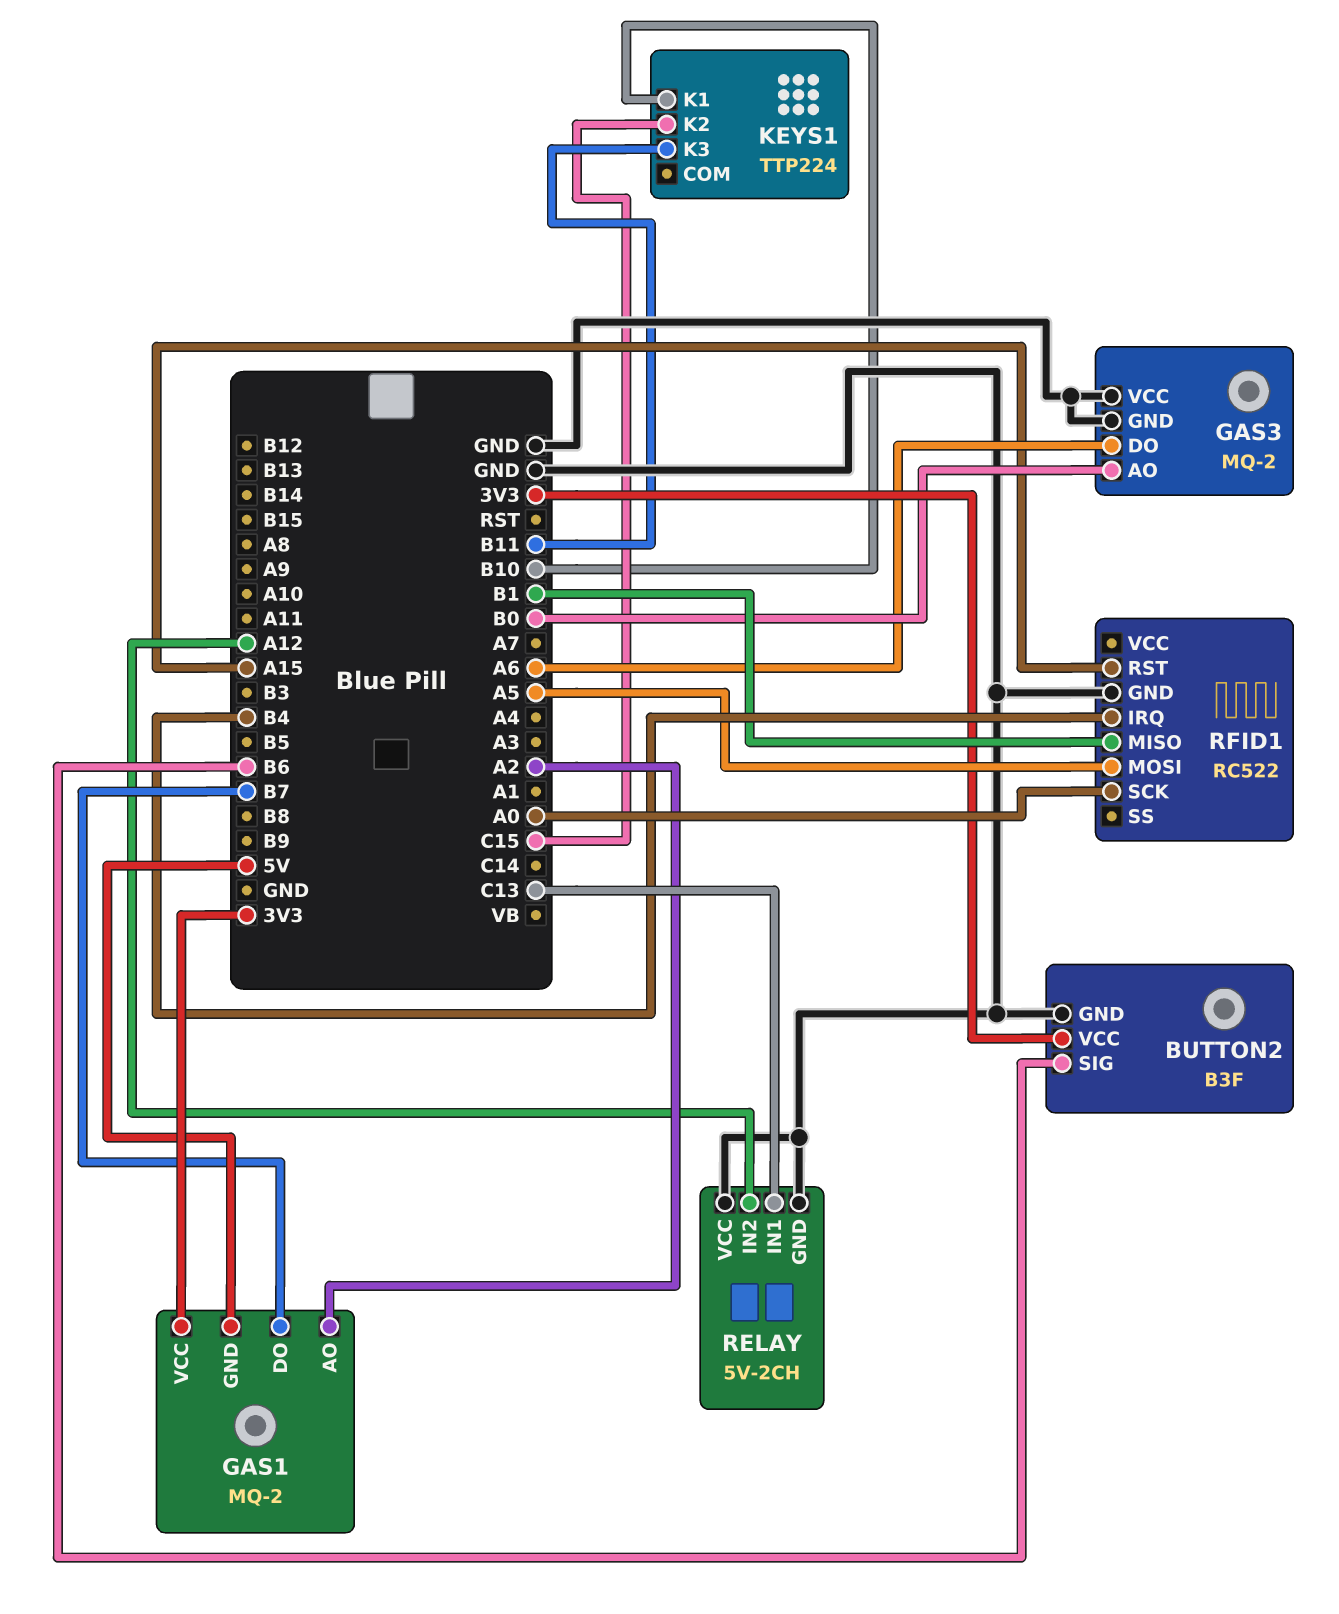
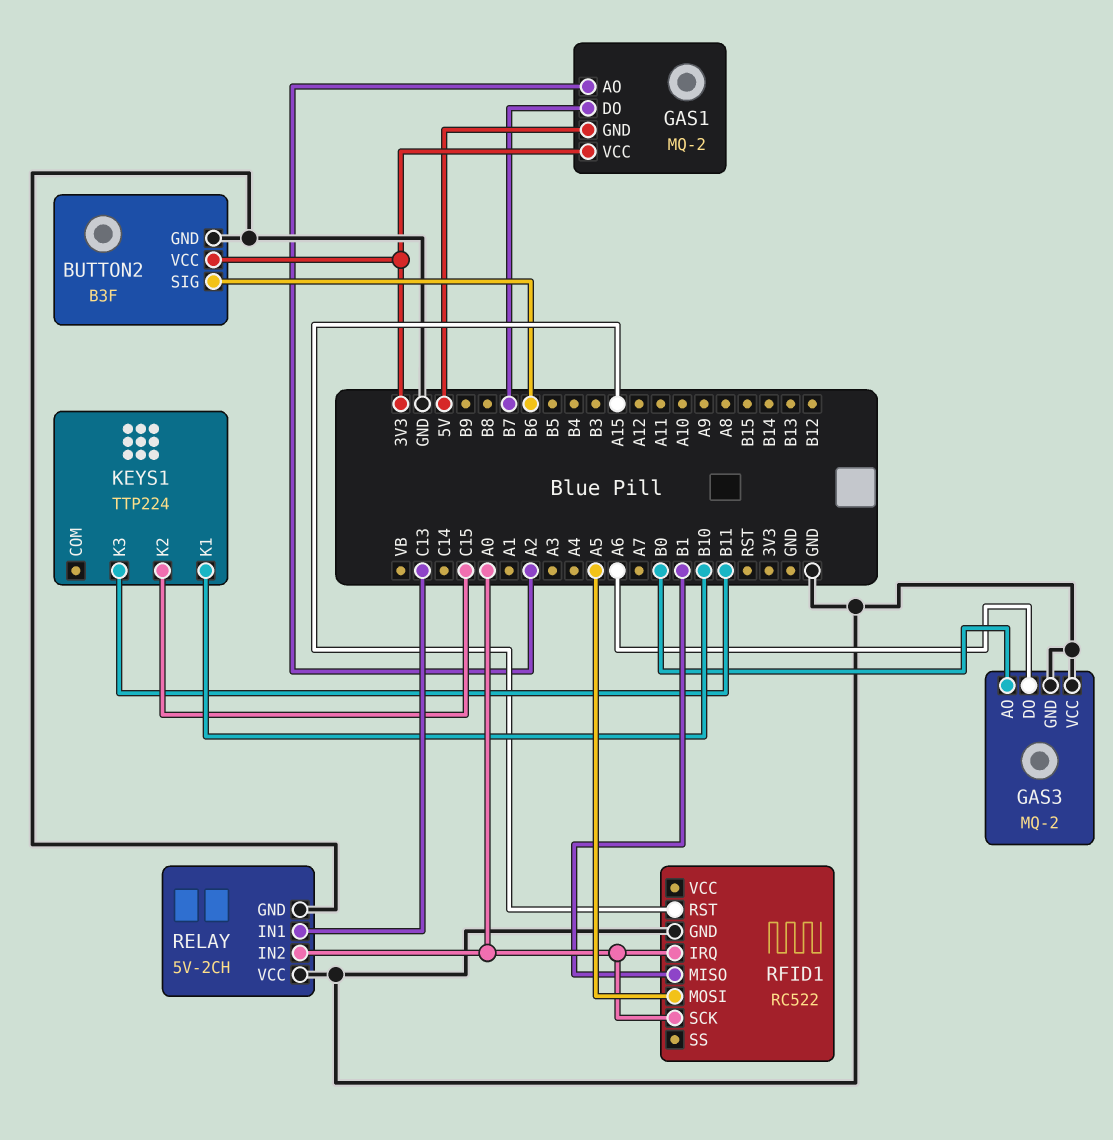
RELAY pin IN2: A12 -> A0
RFID1 pin IRQ: B4 -> A0

